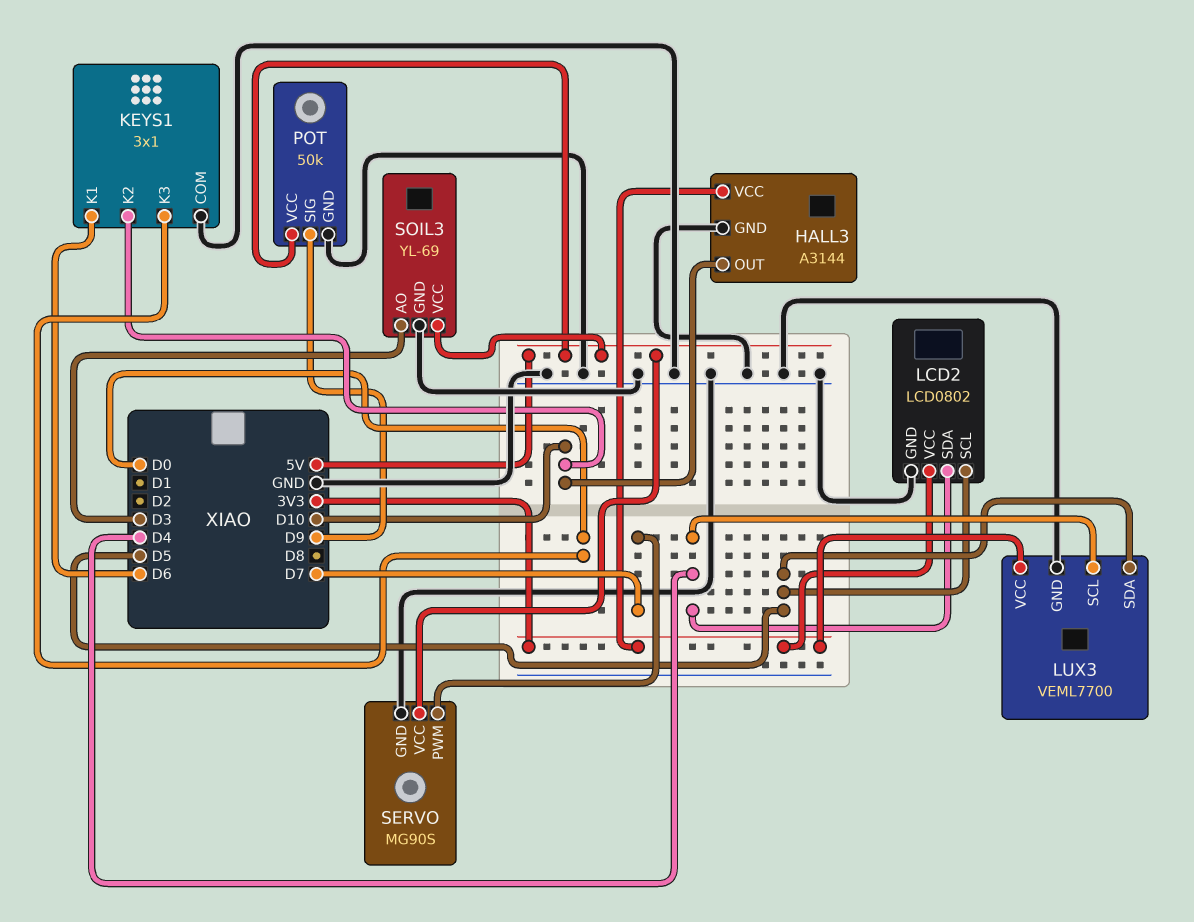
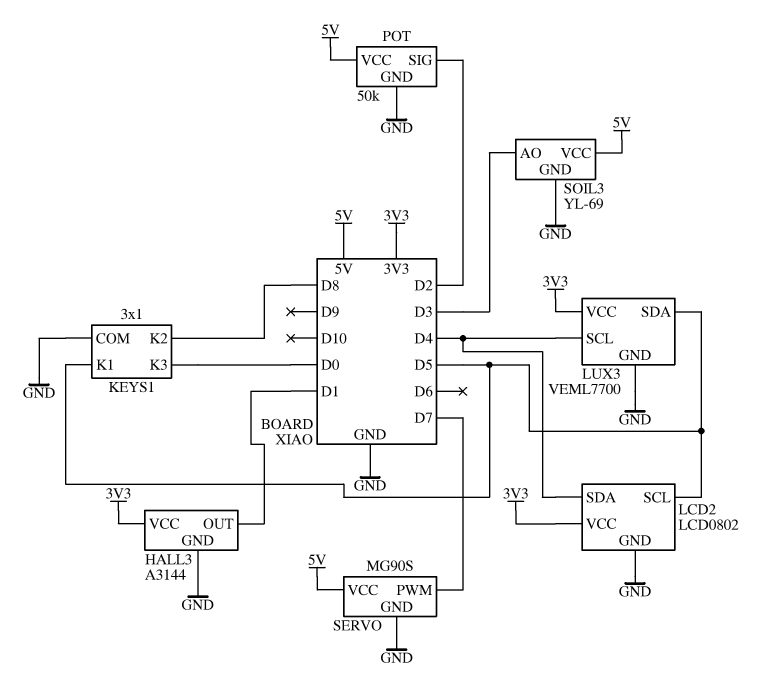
HALL3 pin OUT: D10 -> D1
KEYS1 pin K1: D6 -> D5
KEYS1 pin K2: D10 -> D8
POT pin SIG: D9 -> D2

